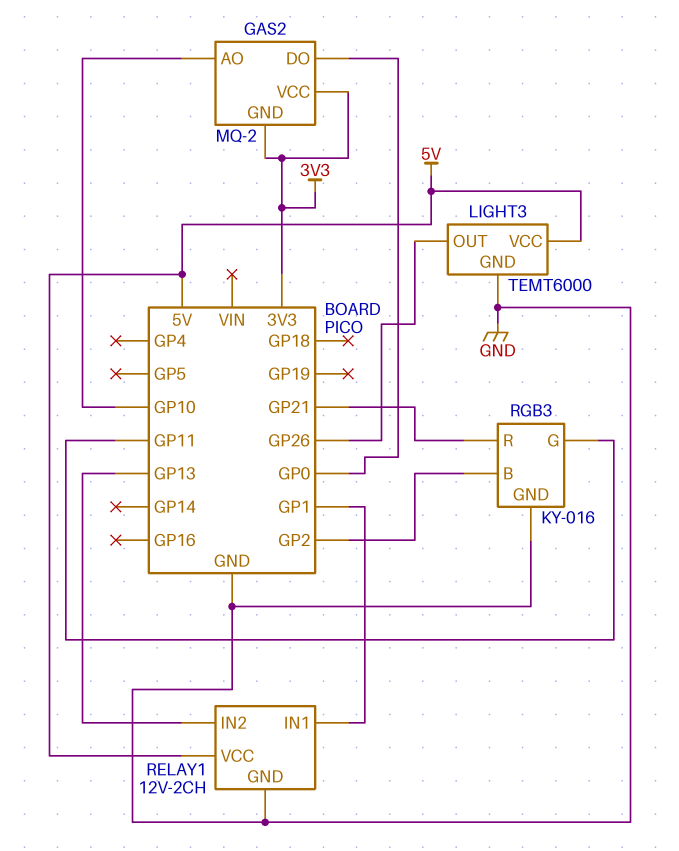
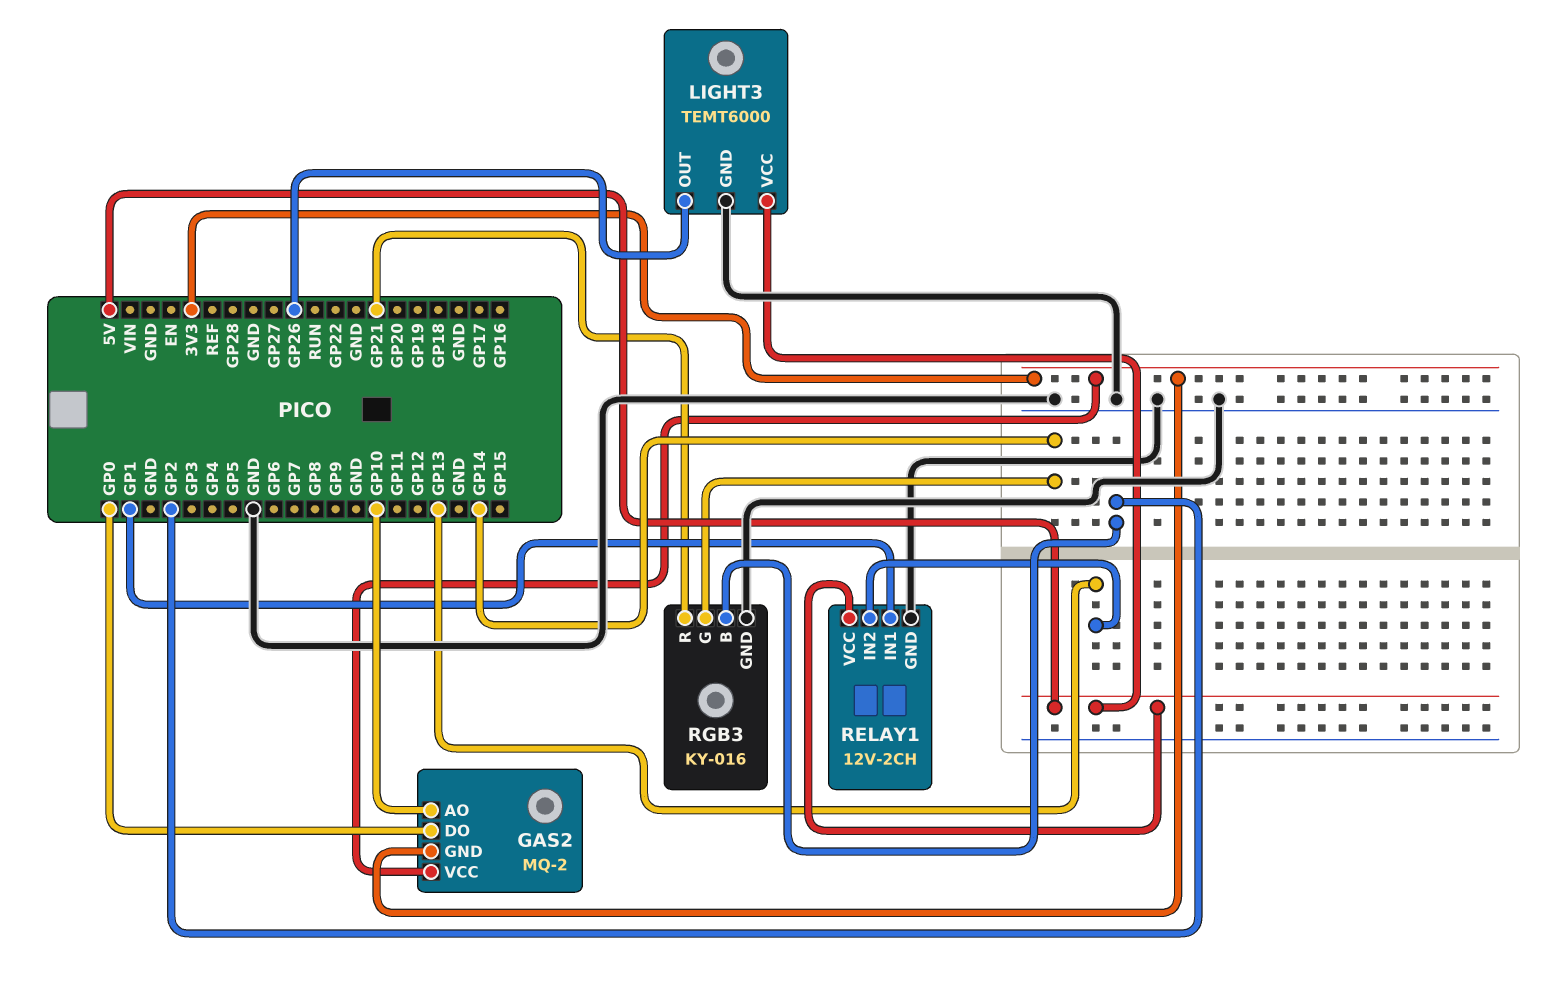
RGB3 pin G: GP11 -> GP14

